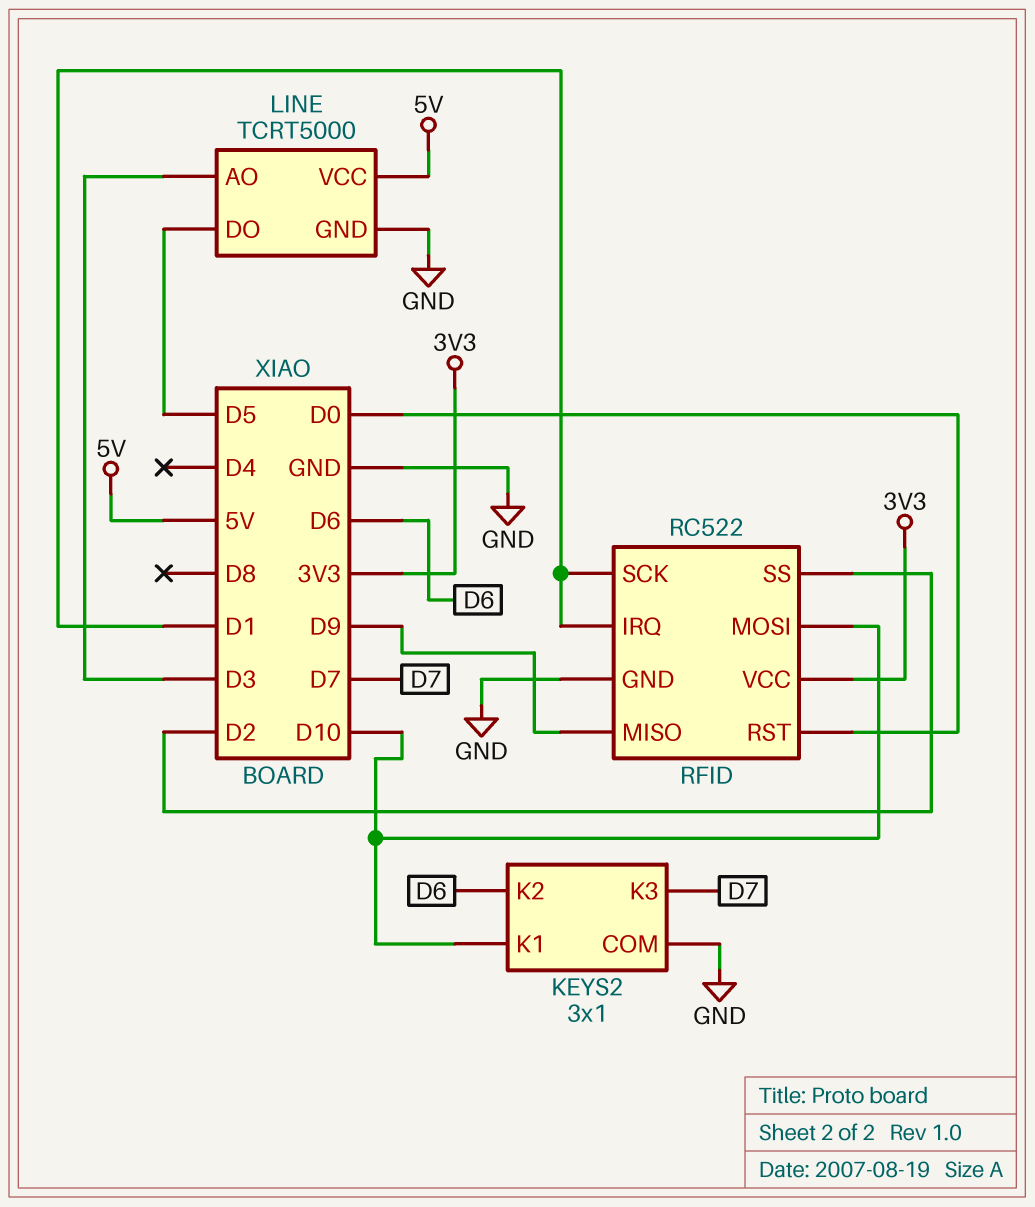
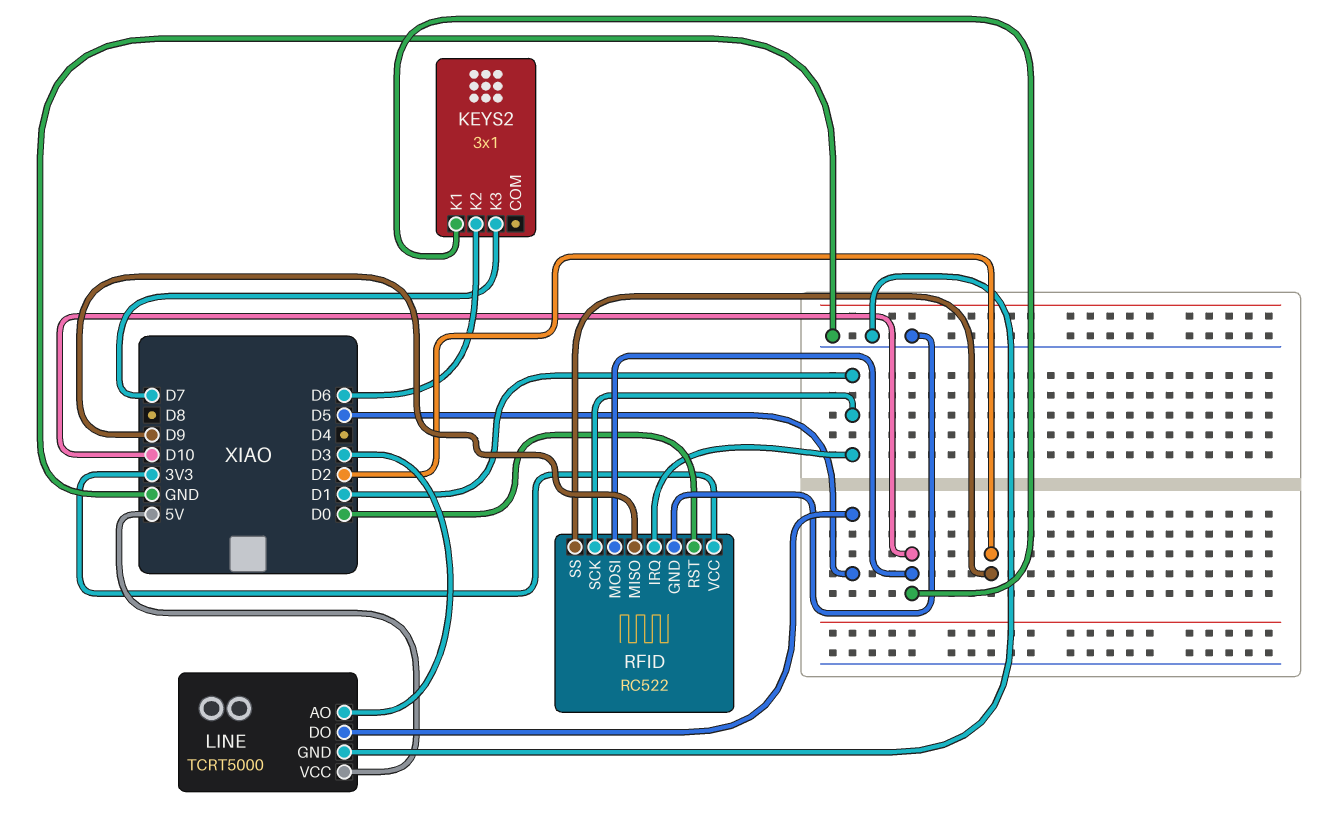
KEYS2 pin COM: GND -> none

